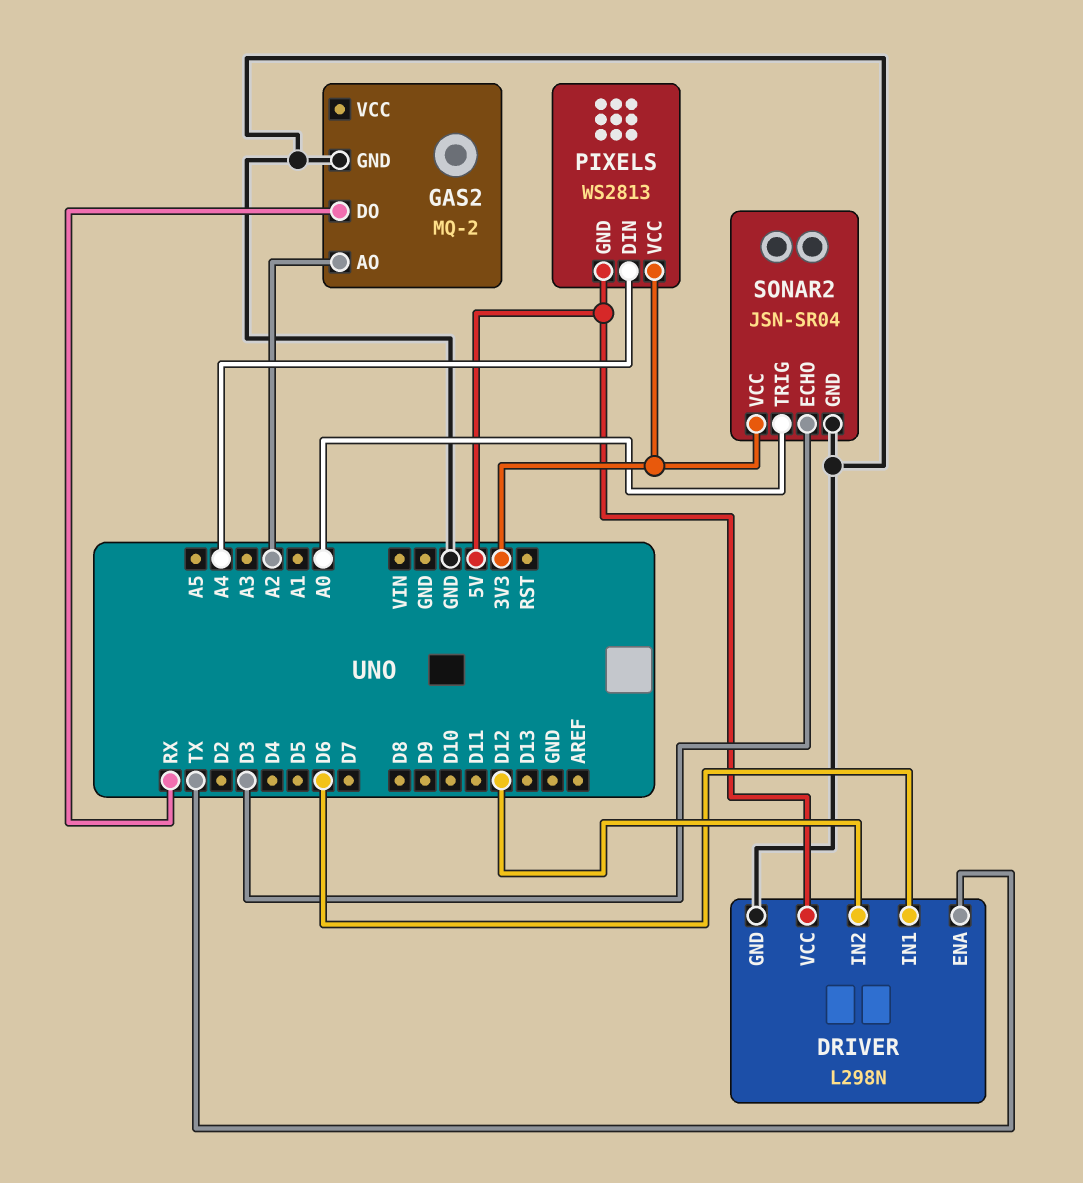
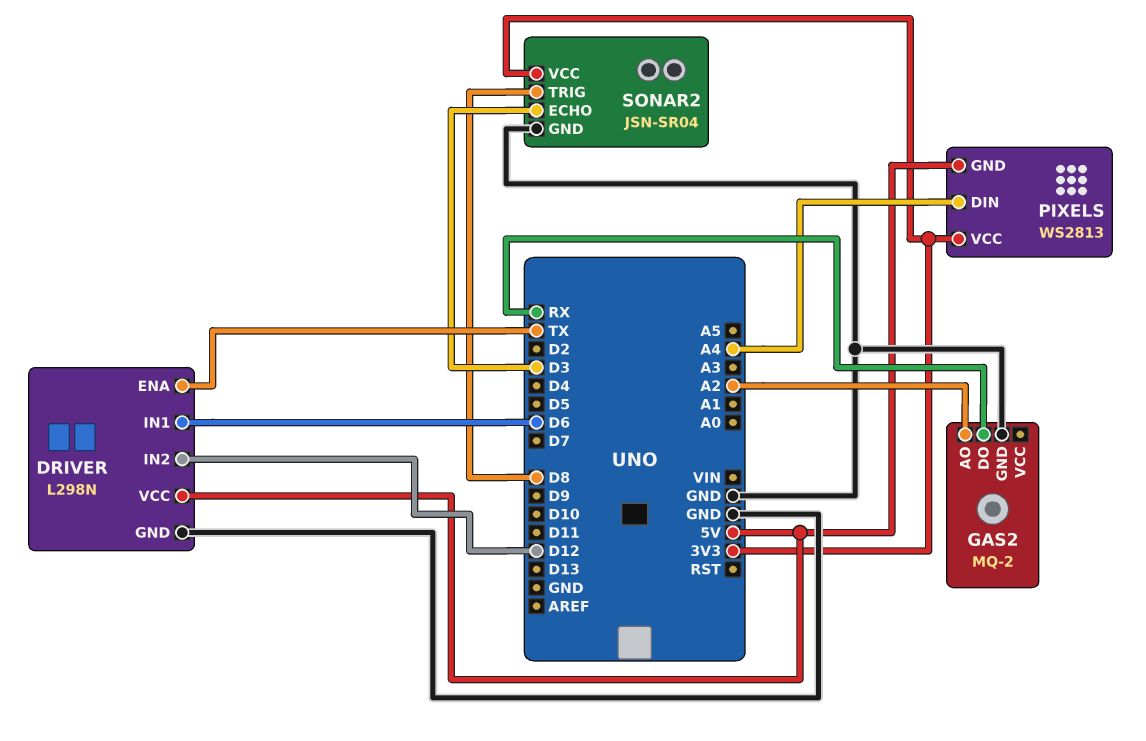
SONAR2 pin TRIG: A0 -> D8

